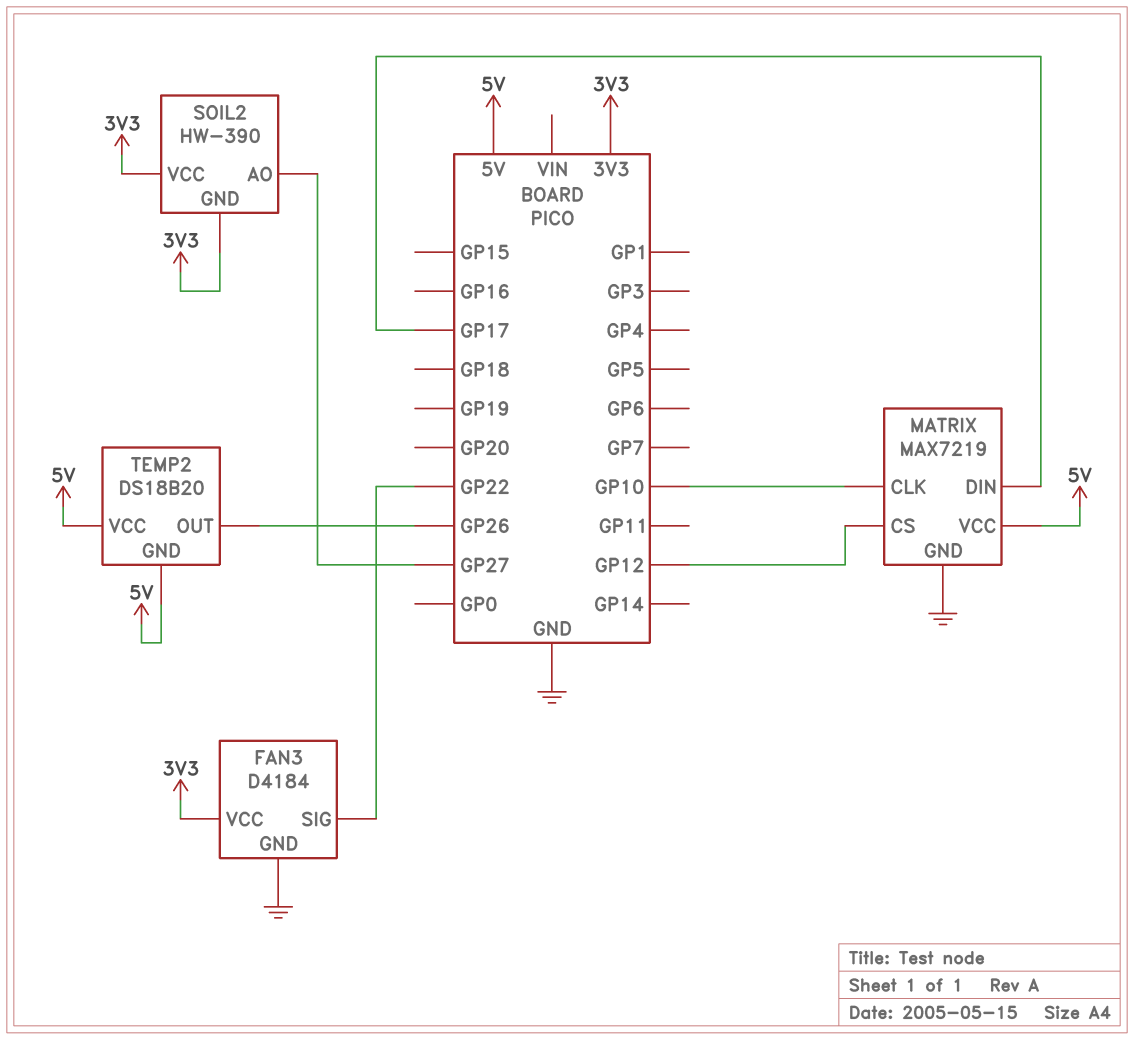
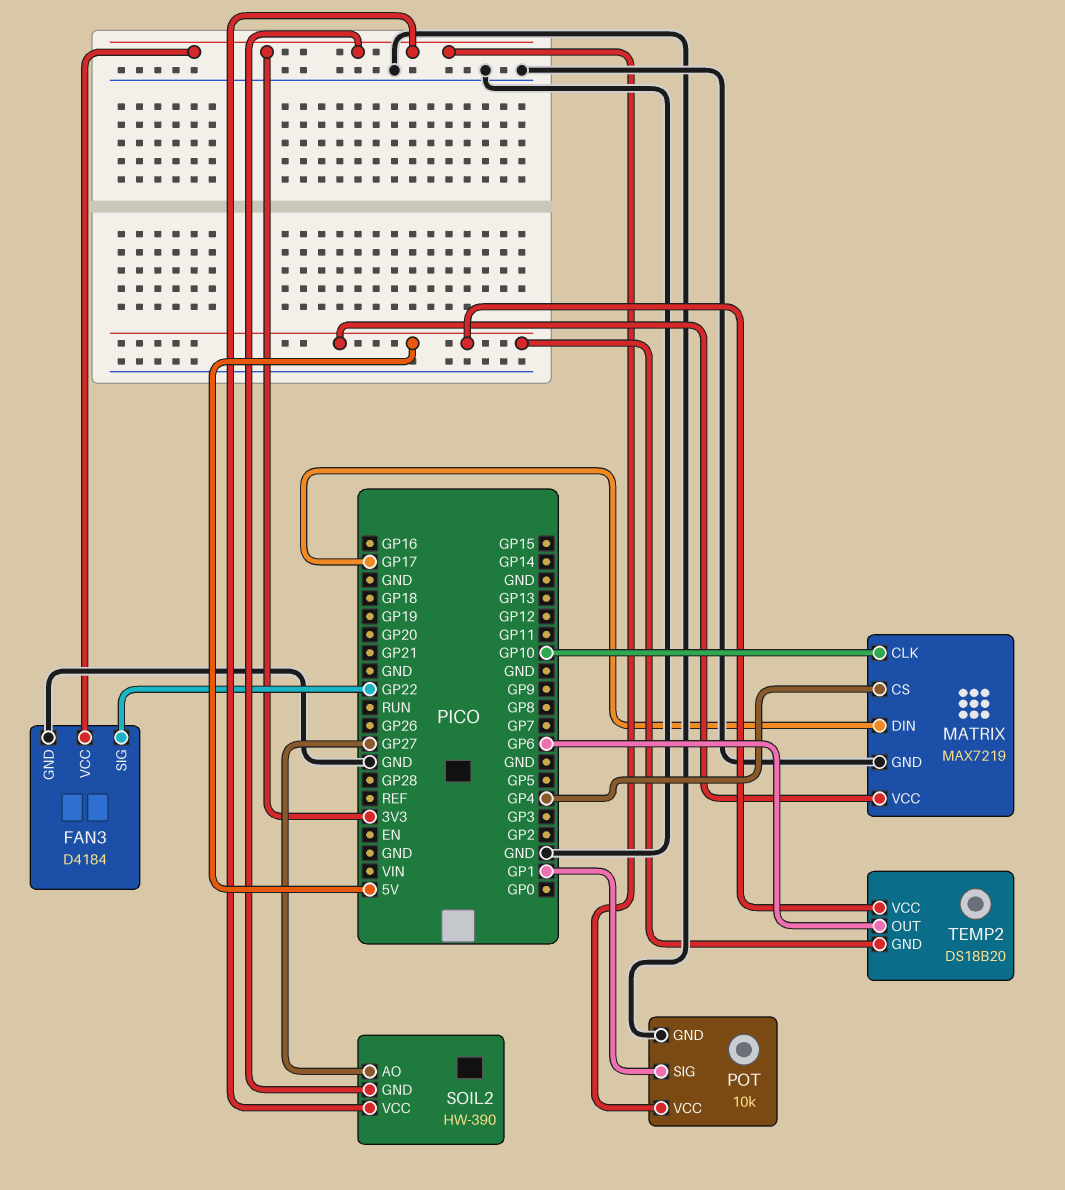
MATRIX pin CS: GP12 -> GP4
POT: none -> 10k
POT pin GND: none -> GND
POT pin SIG: none -> GP1
POT pin VCC: none -> 3V3
TEMP2 pin OUT: GP26 -> GP6

